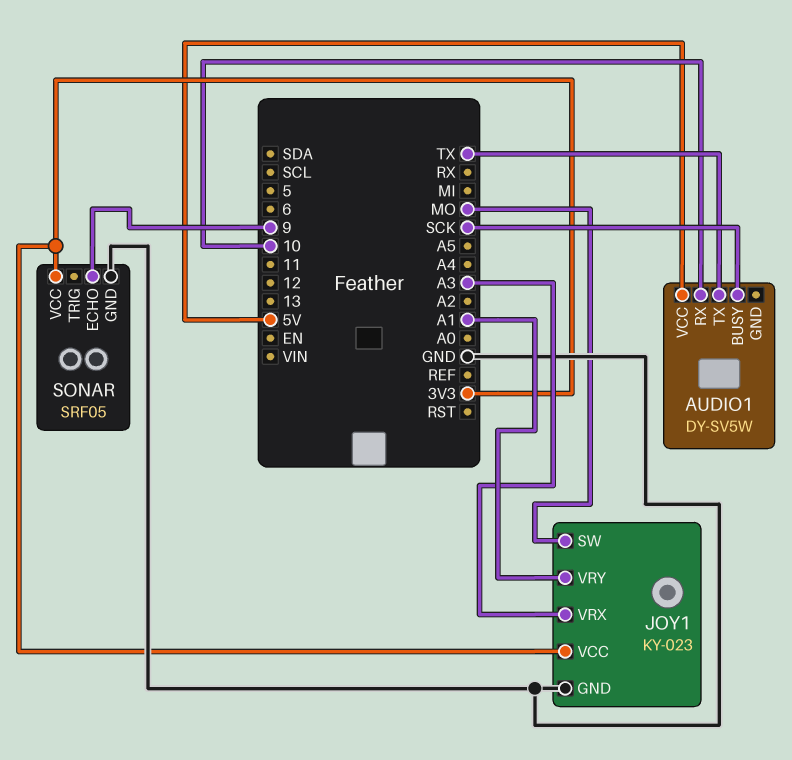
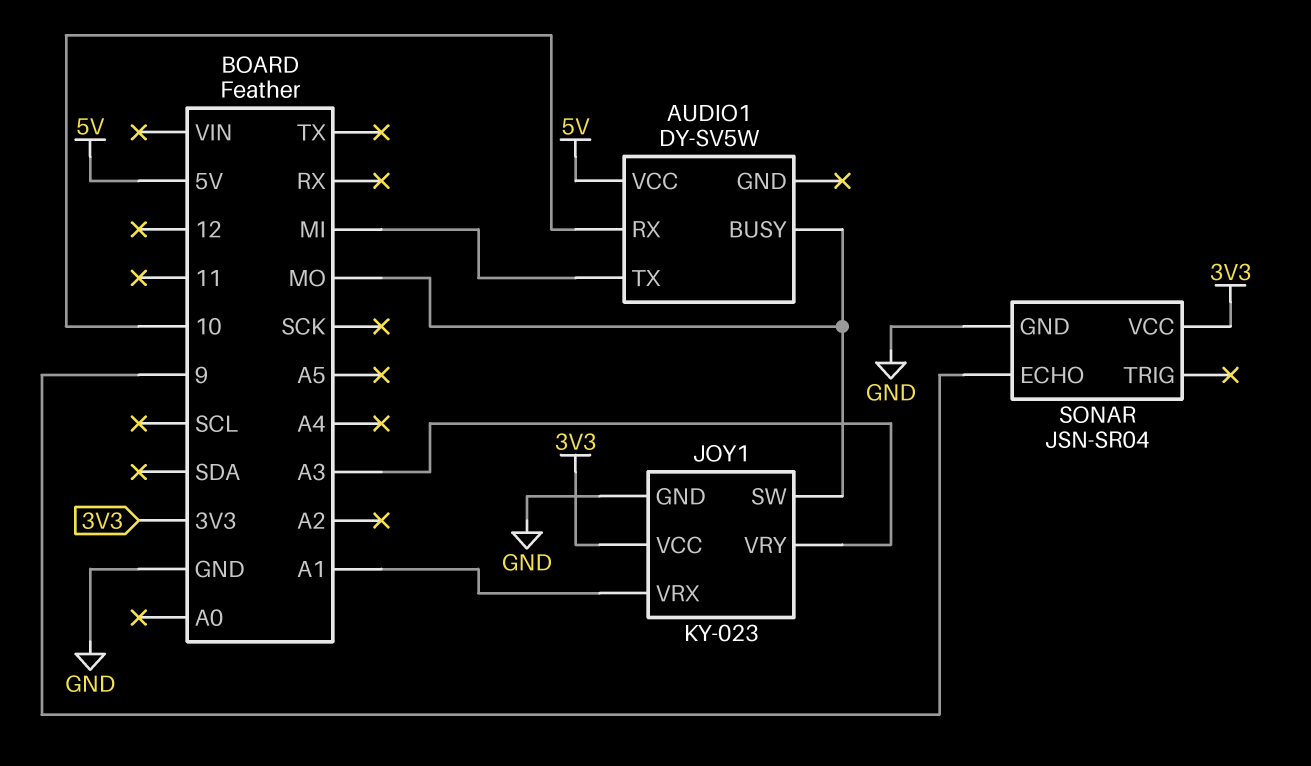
AUDIO1 pin BUSY: SCK -> MO
AUDIO1 pin TX: TX -> MI
JOY1 pin VRX: A3 -> A1
JOY1 pin VRY: A1 -> A3
SONAR: SRF05 -> JSN-SR04

